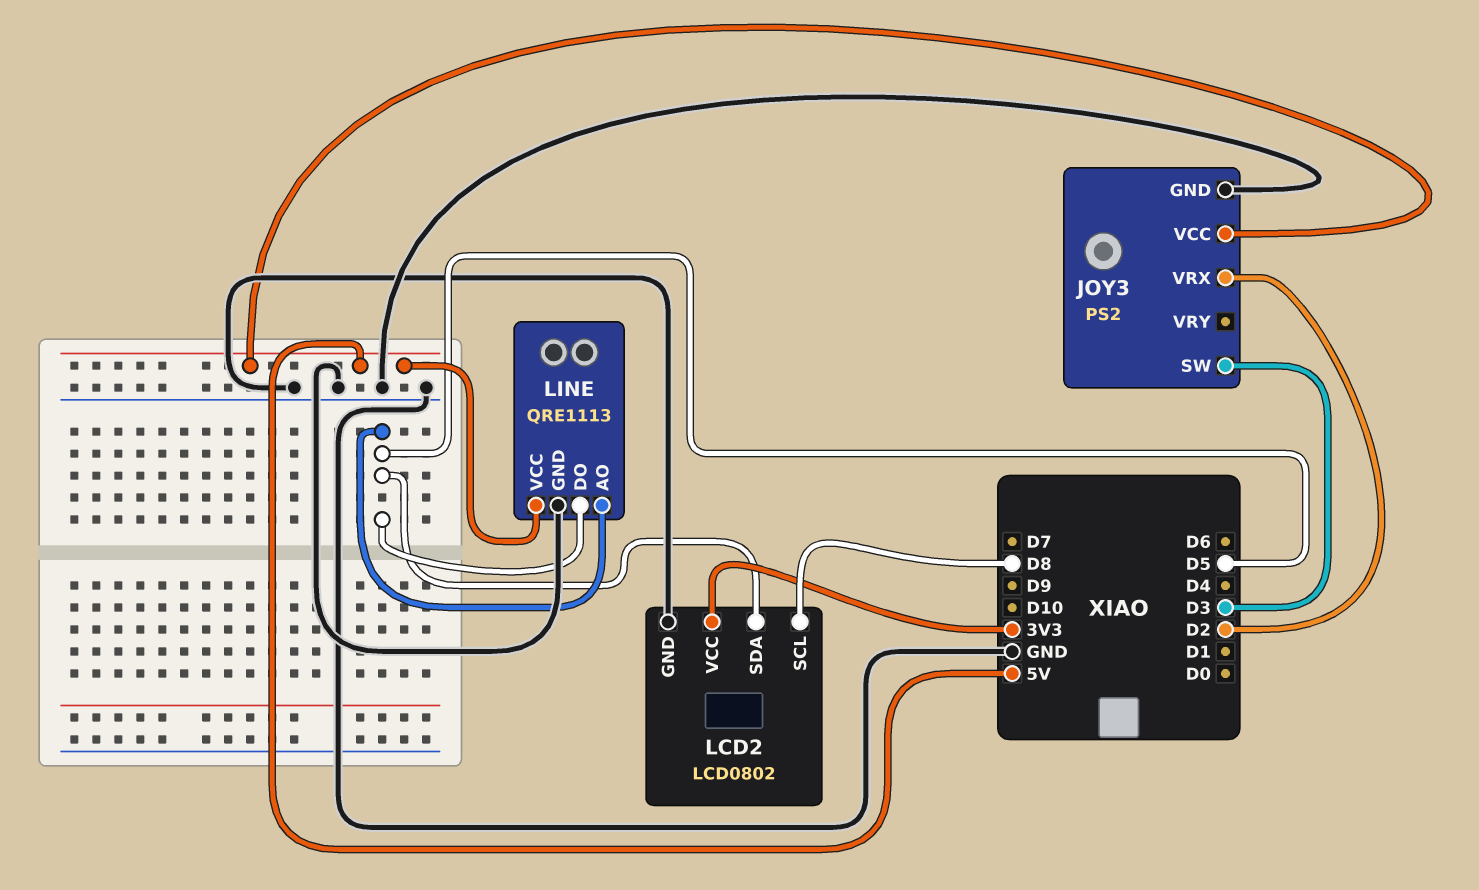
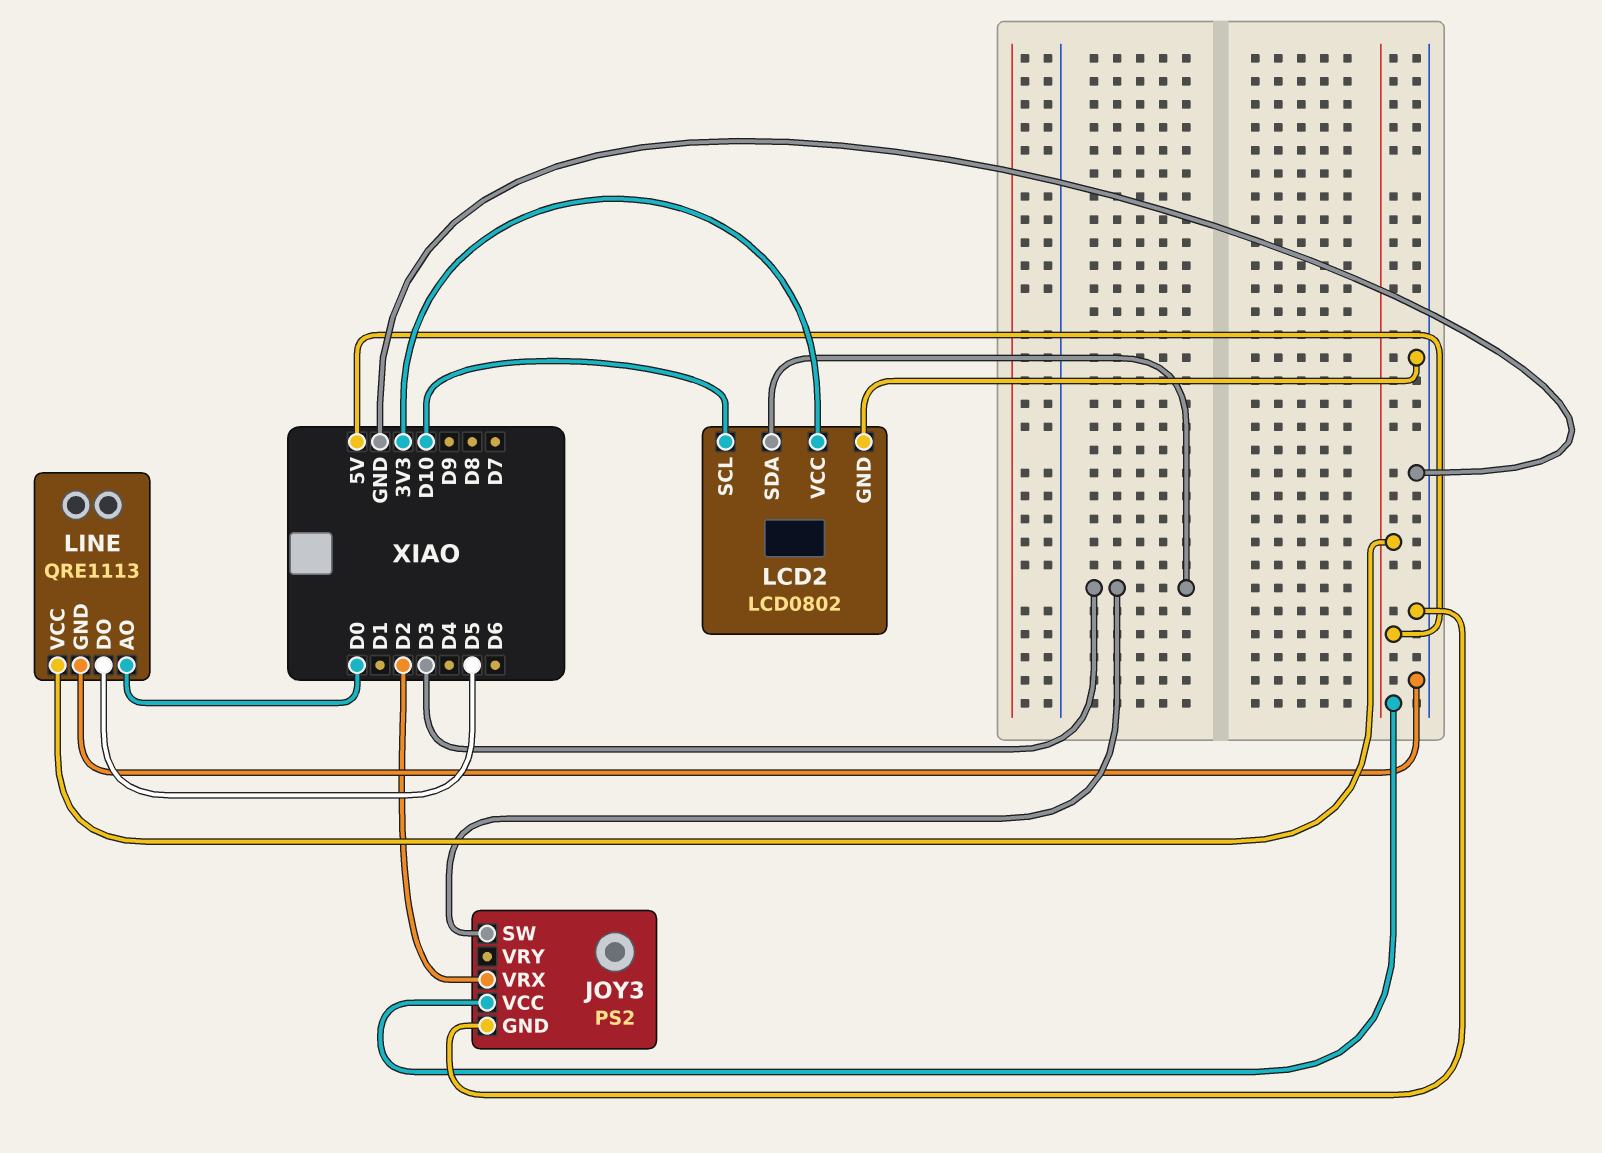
LCD2 pin SCL: D8 -> D10
LCD2 pin SDA: D5 -> D3
LINE pin AO: D5 -> D0

